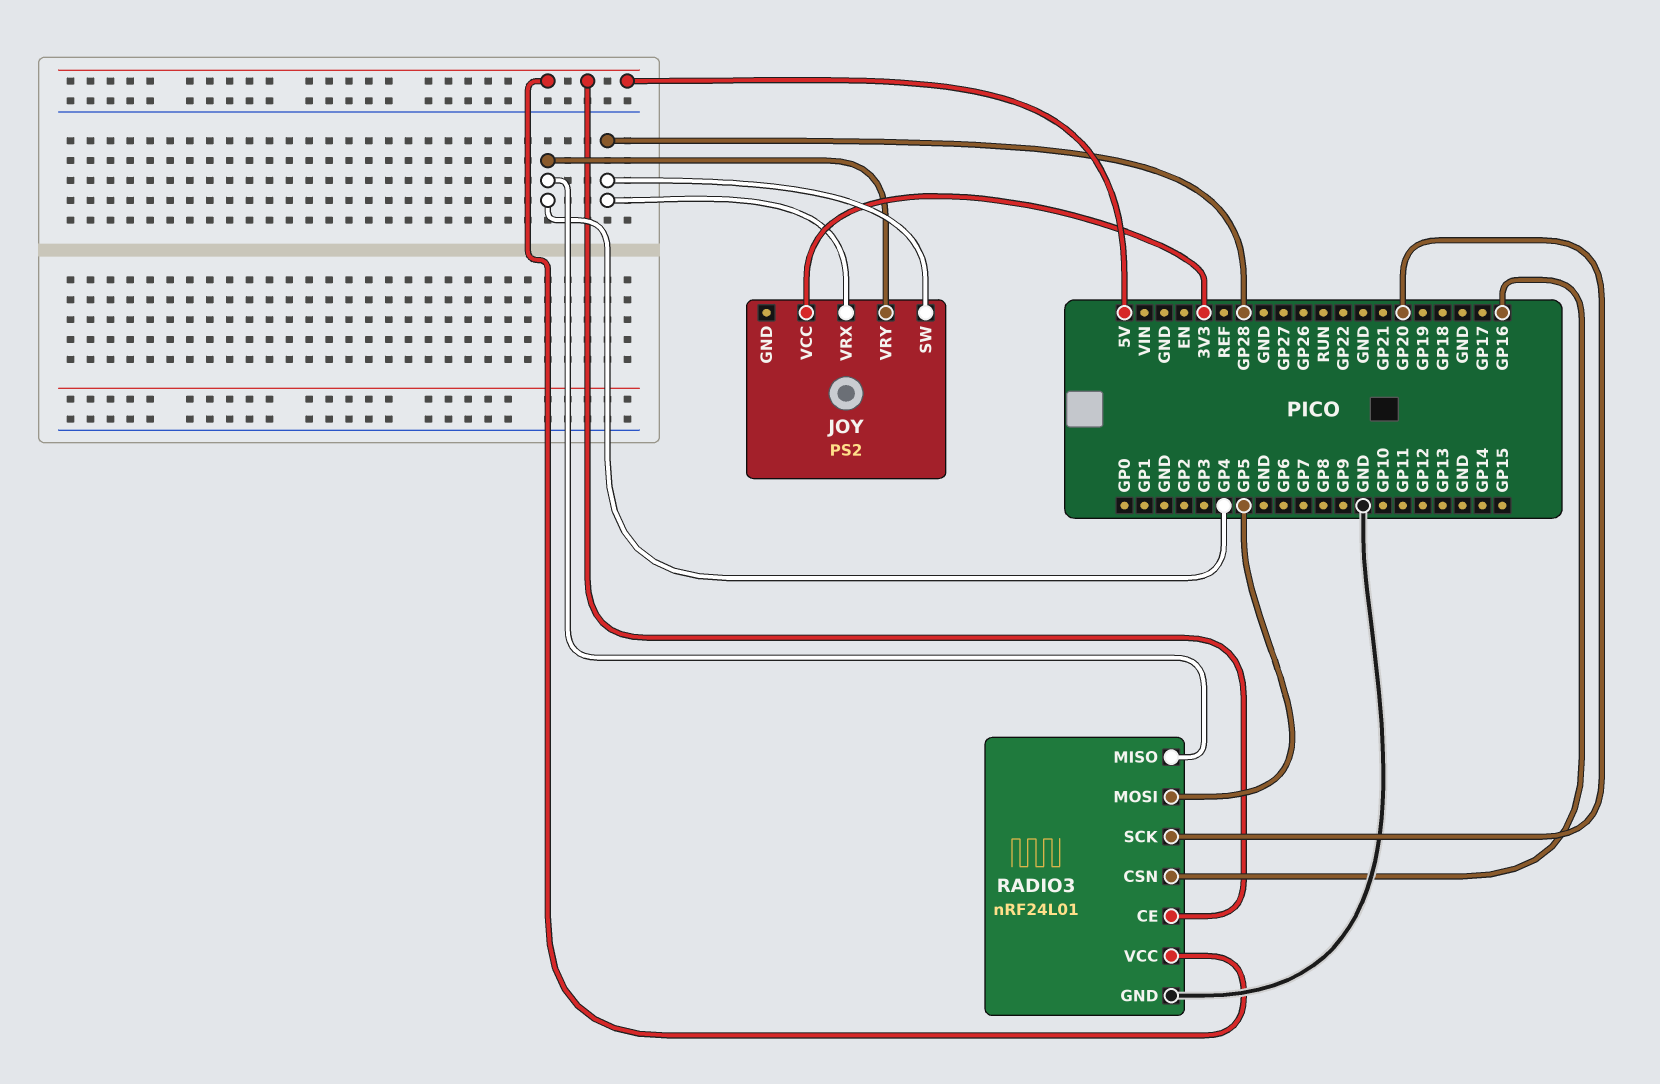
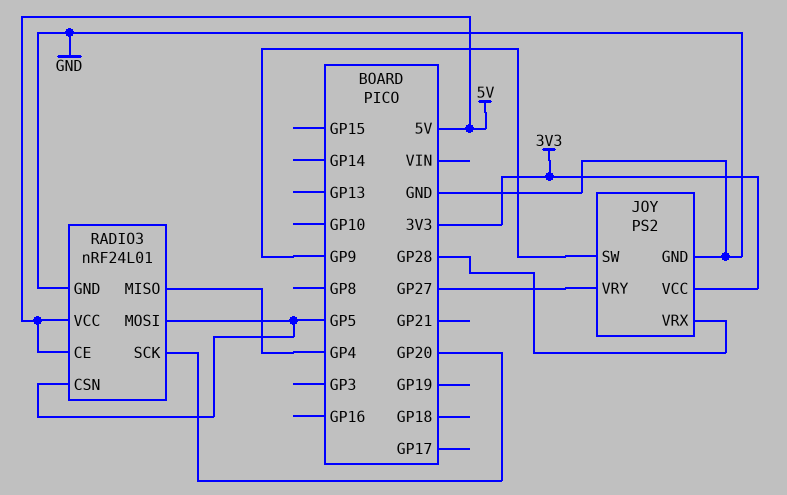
JOY pin GND: none -> GND
JOY pin SW: GP28 -> GP9
JOY pin VRY: GP4 -> GP27
RADIO3 pin CSN: GP16 -> GP5

